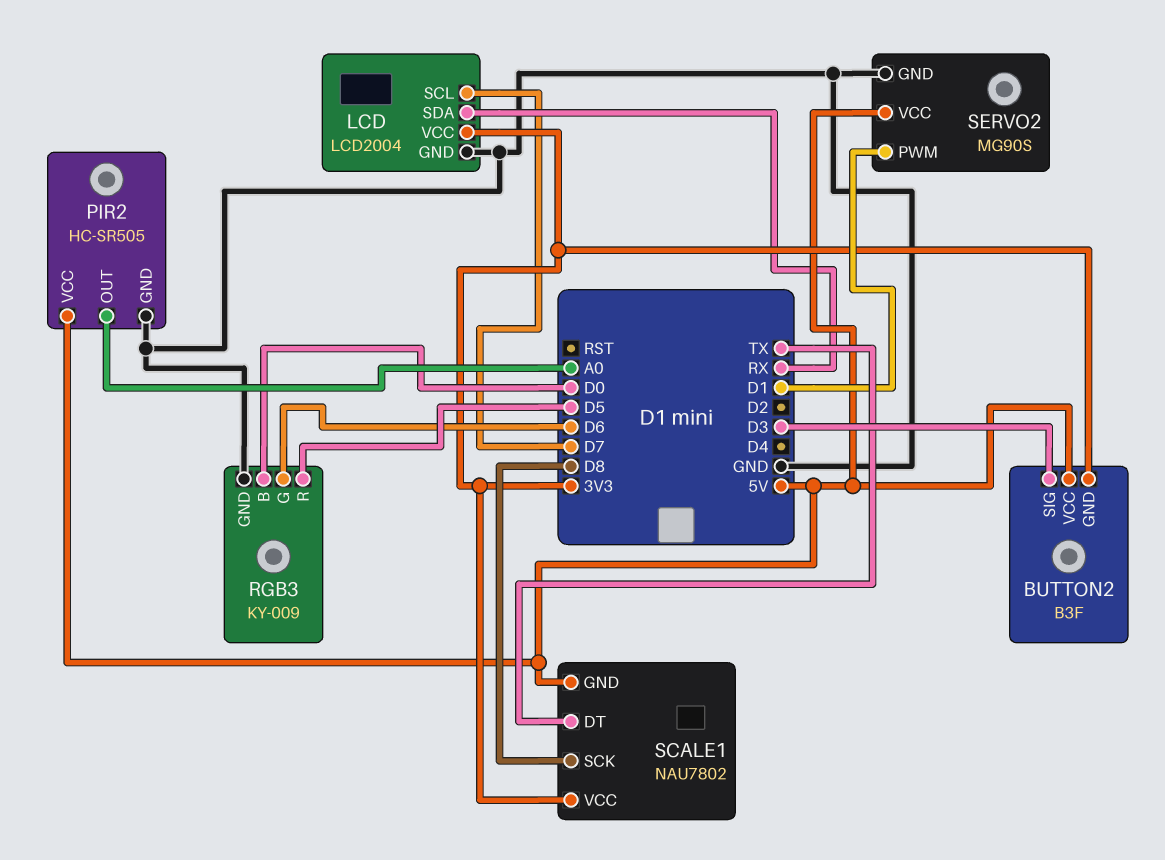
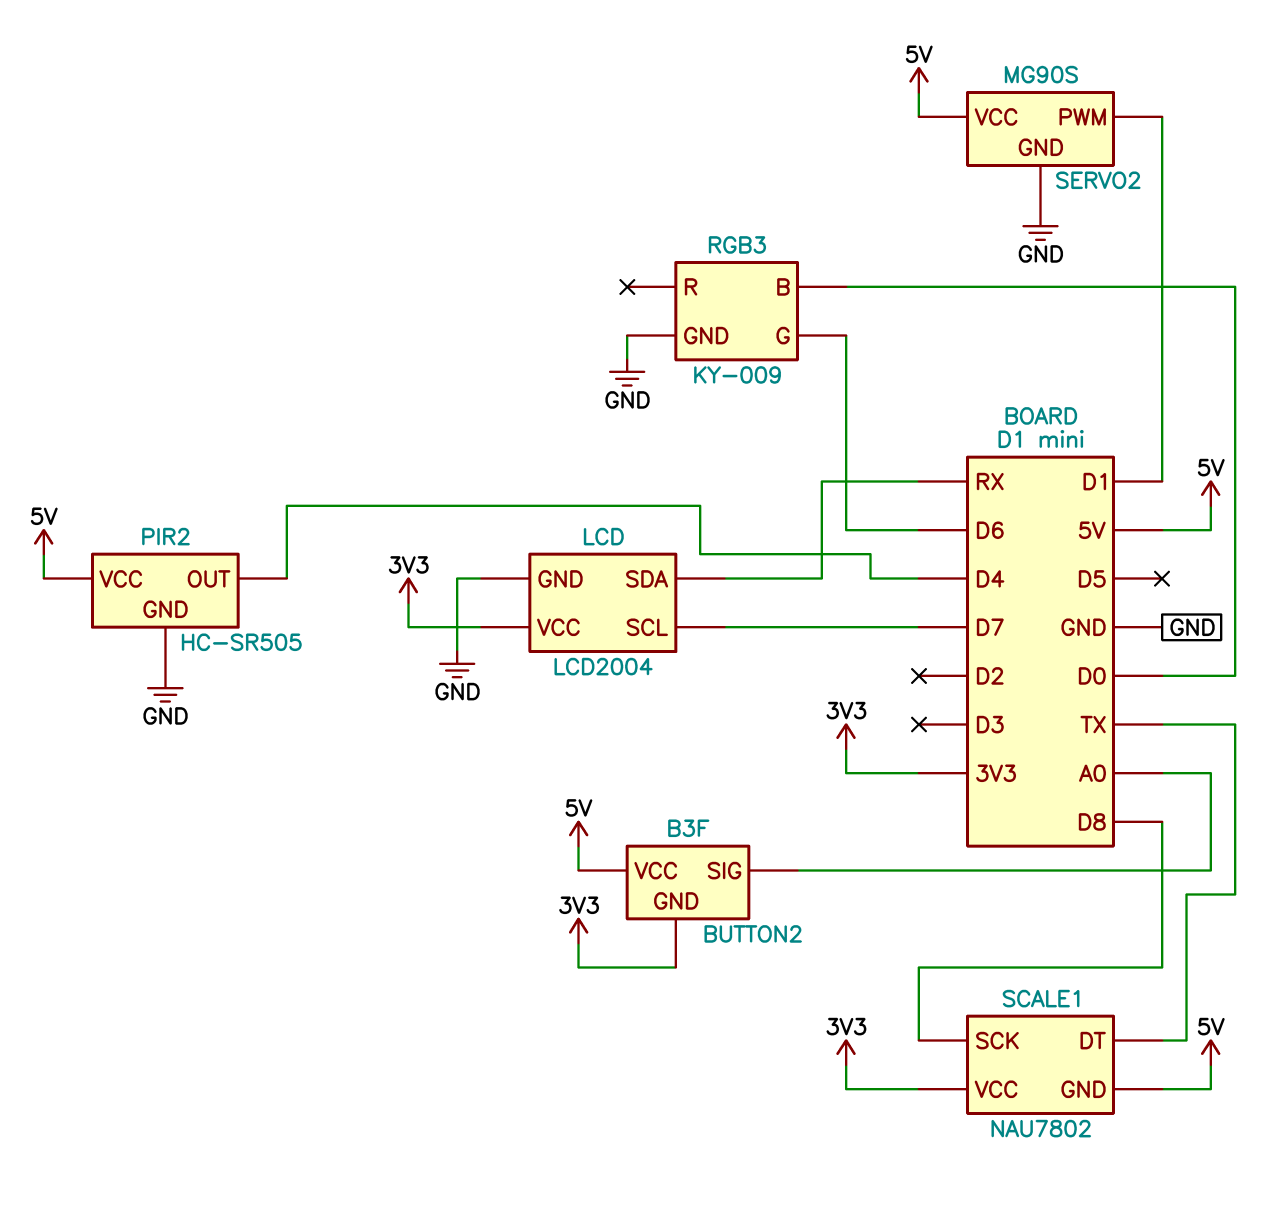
BUTTON2 pin SIG: D3 -> A0
PIR2 pin OUT: A0 -> D4
RGB3 pin R: D5 -> none

